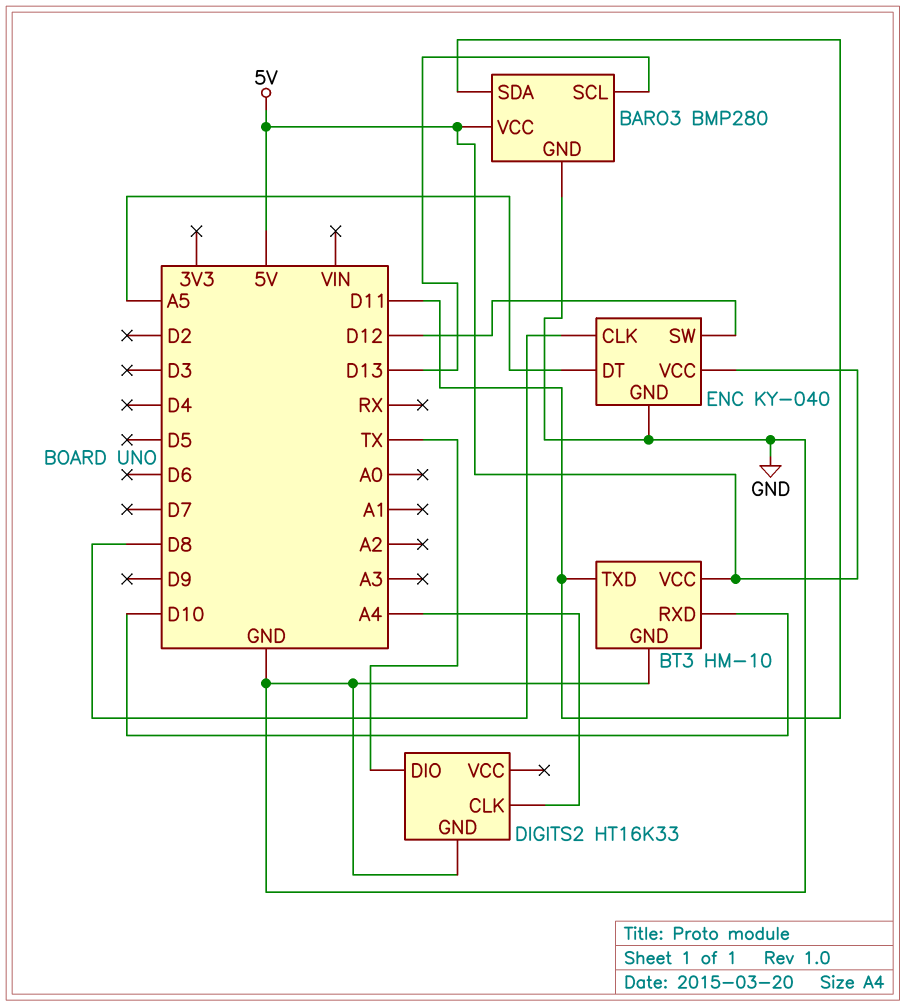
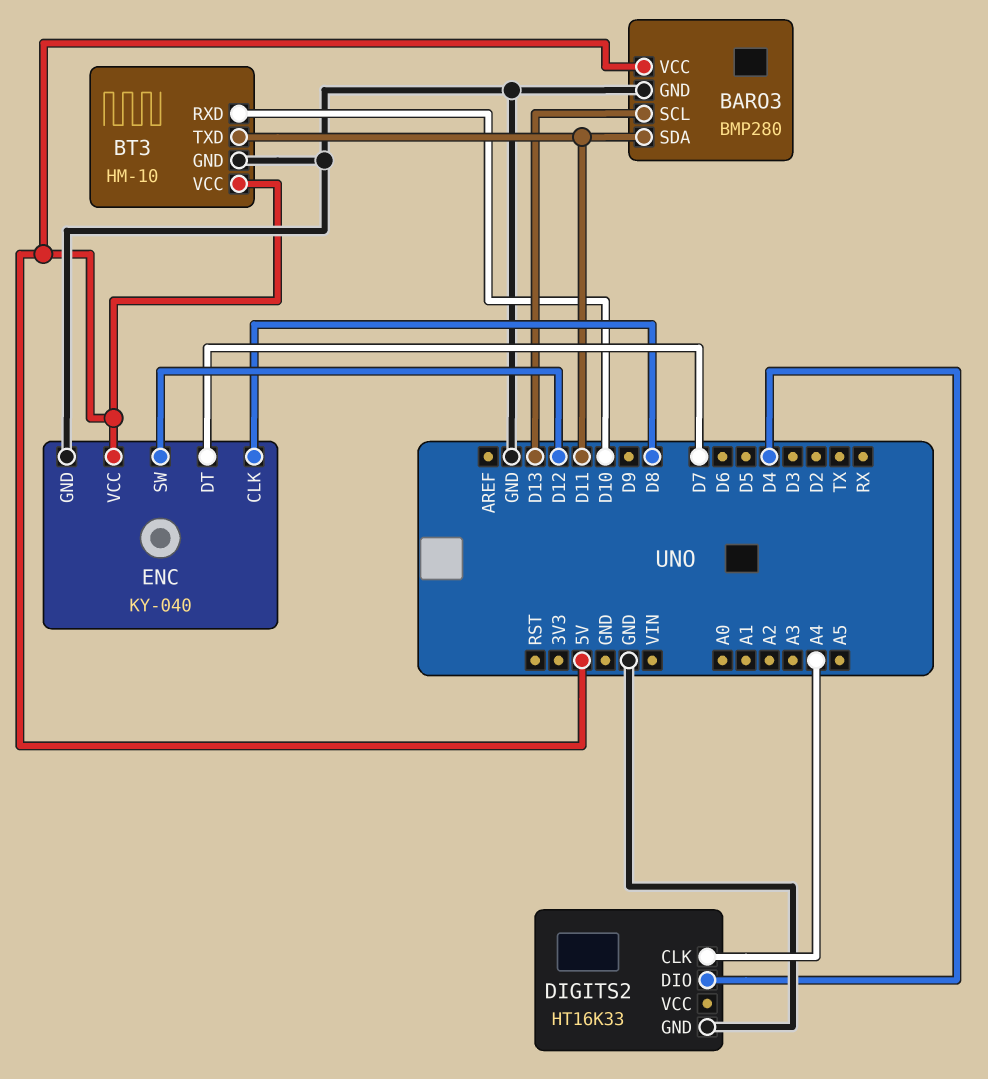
DIGITS2 pin DIO: TX -> D4
ENC pin DT: A5 -> D7

